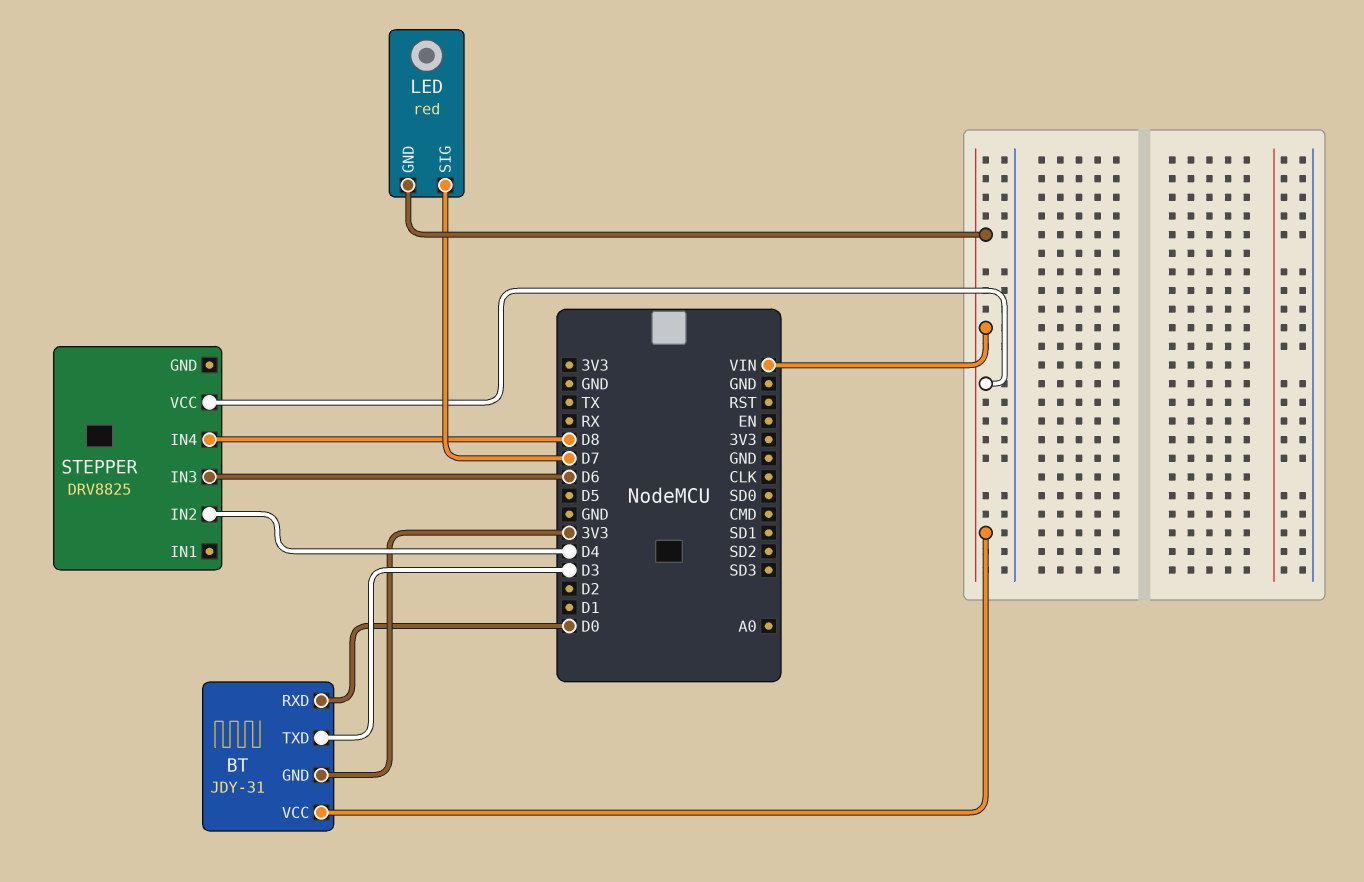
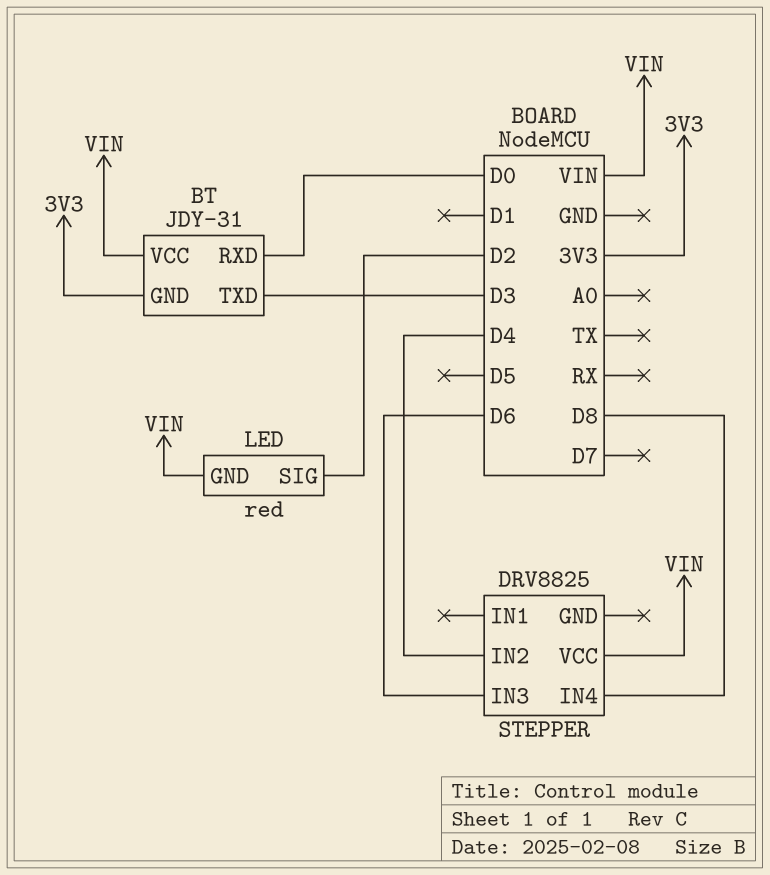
LED pin SIG: D7 -> D2

